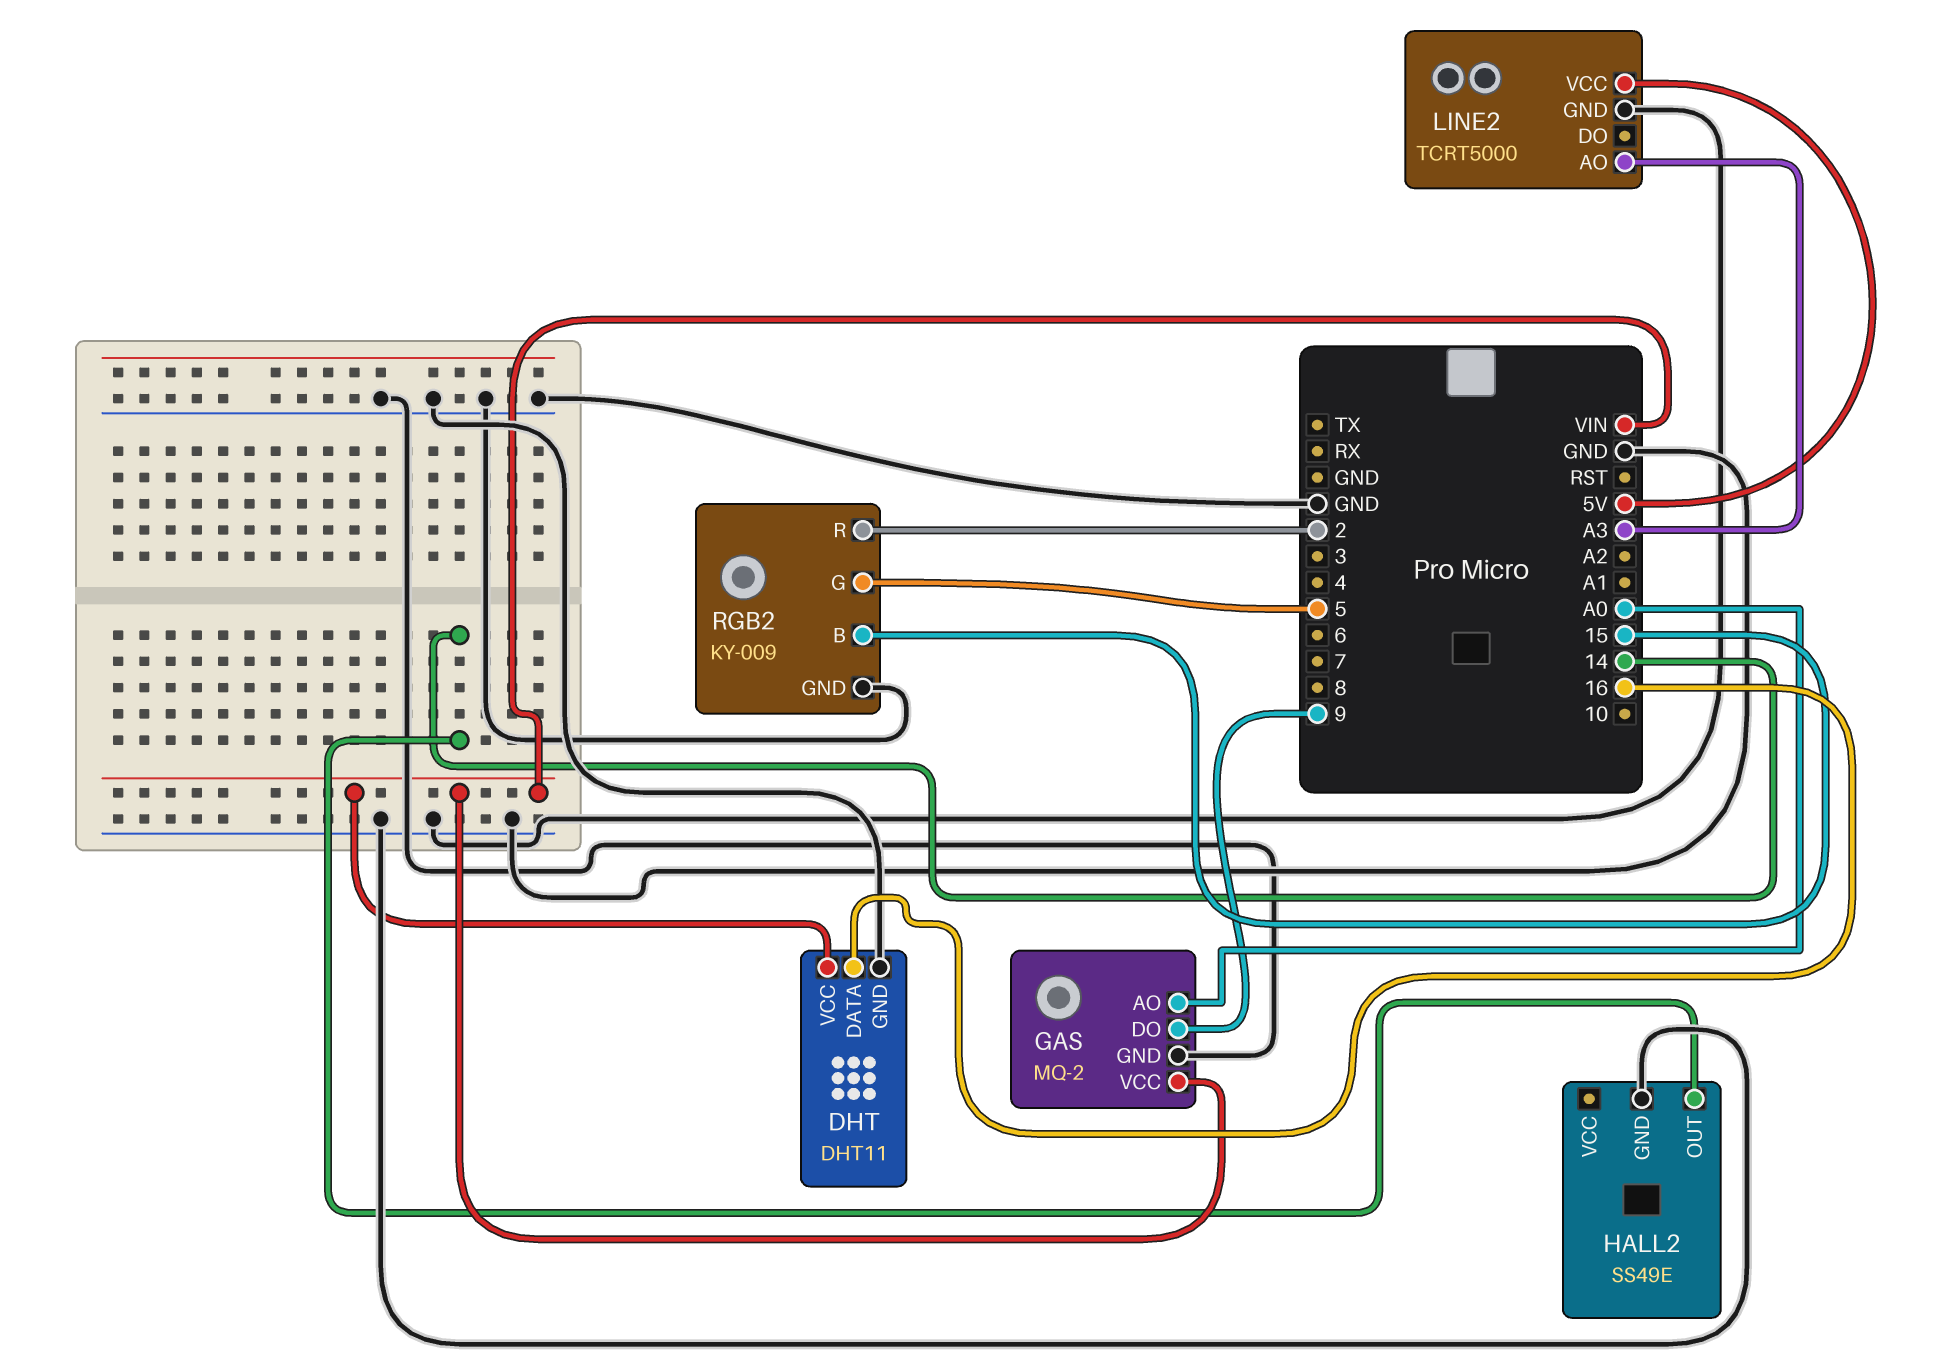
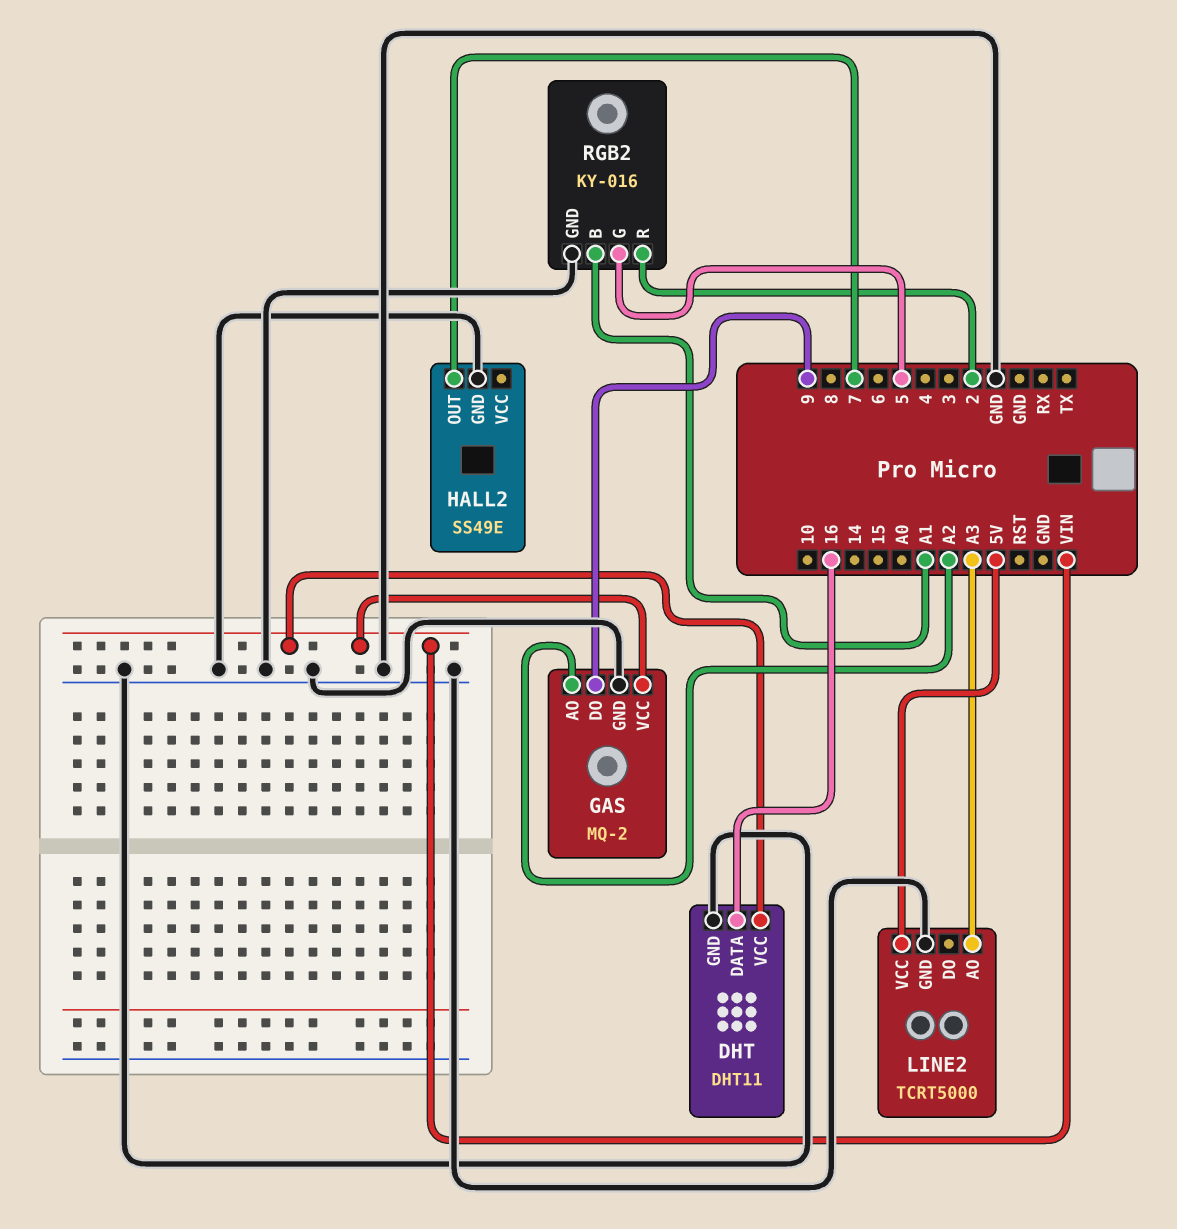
GAS pin AO: A0 -> A2
HALL2 pin OUT: 14 -> 7
RGB2: KY-009 -> KY-016
RGB2 pin B: 15 -> A1

